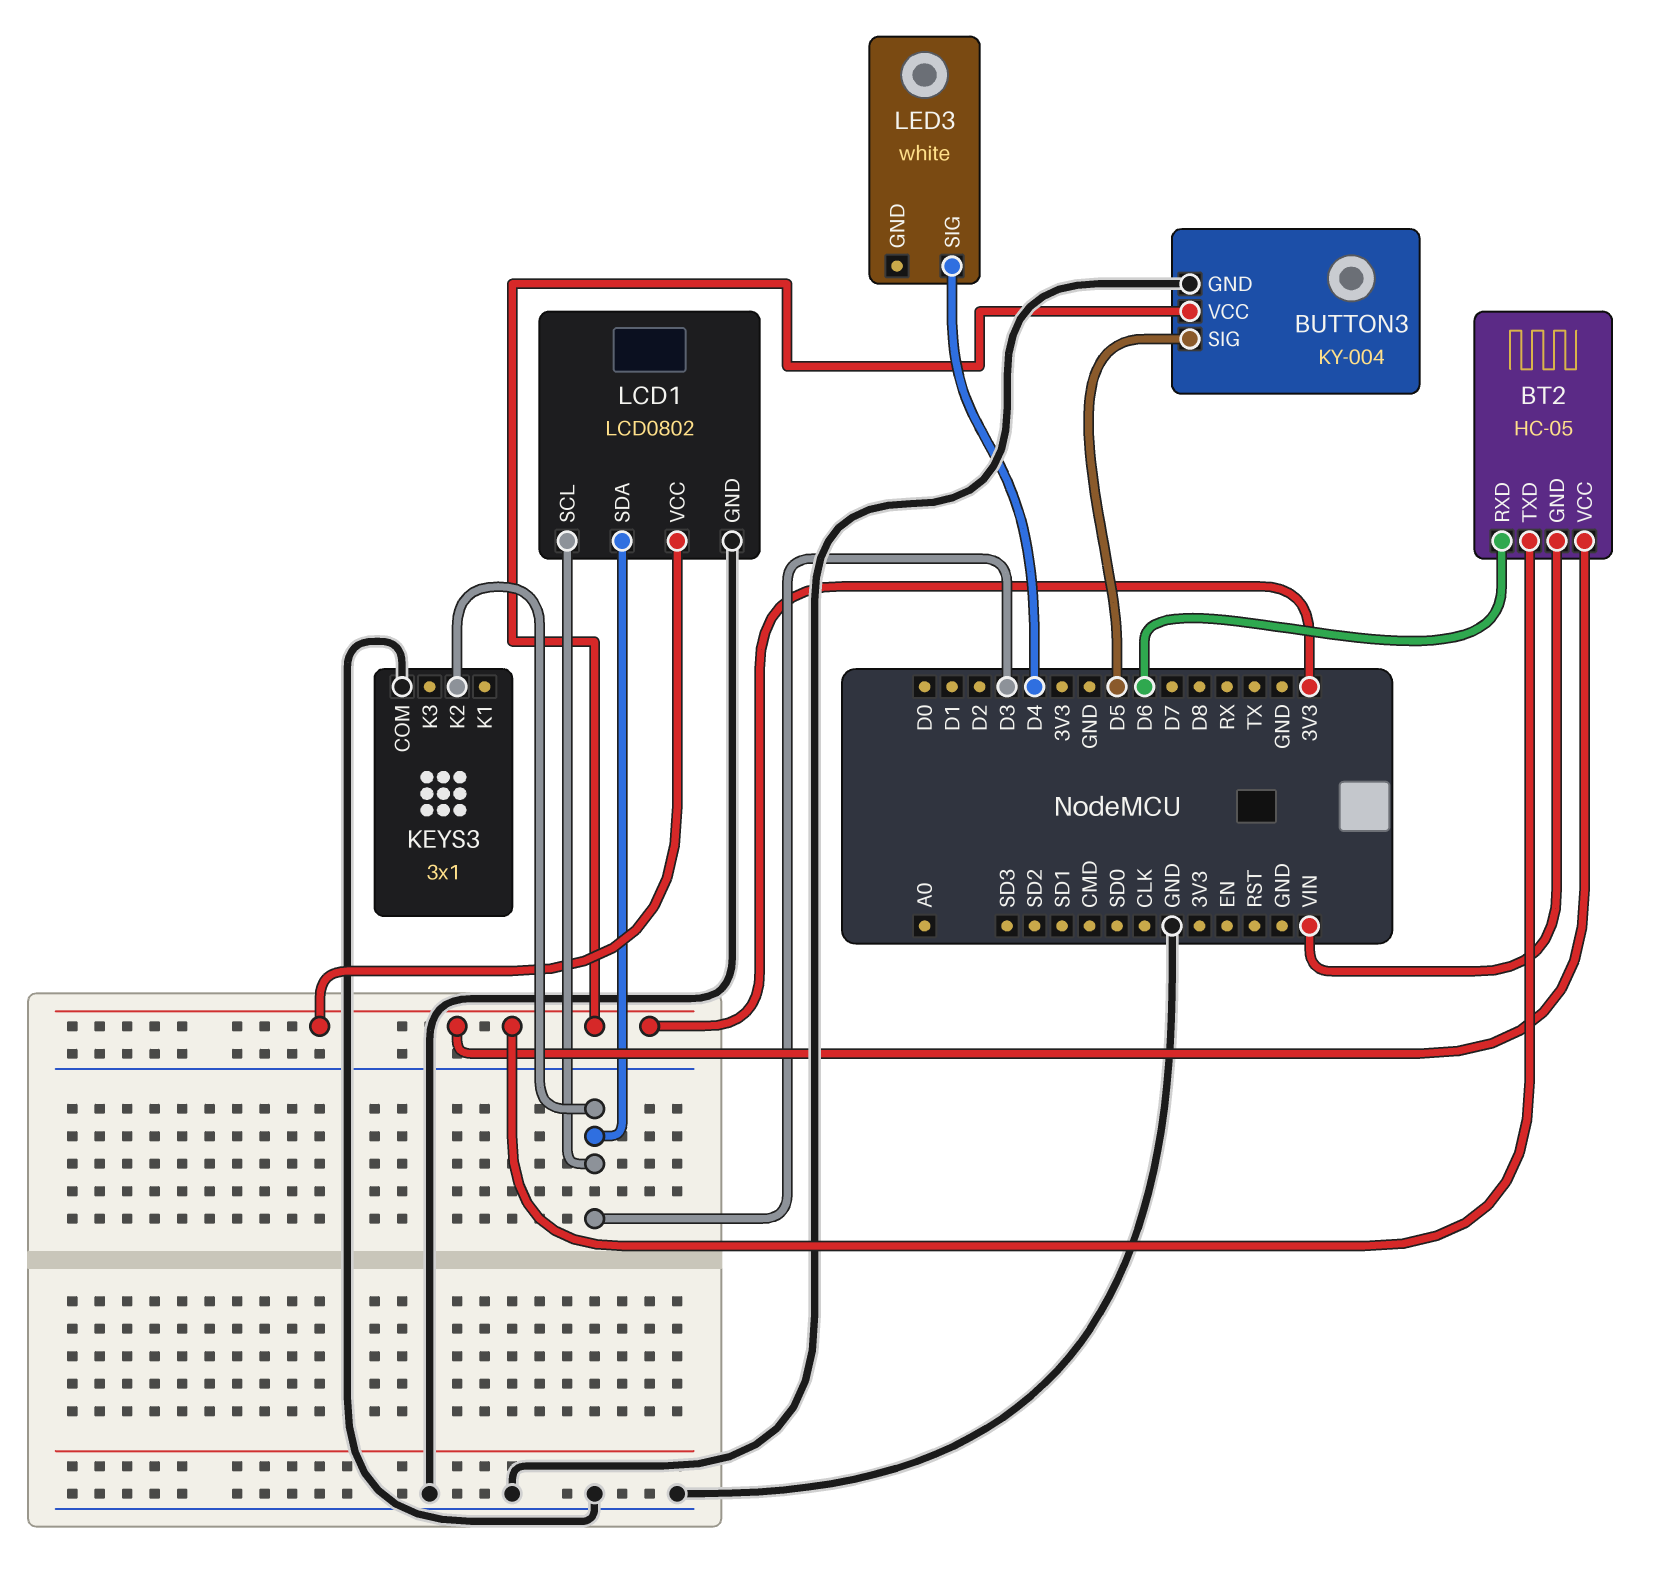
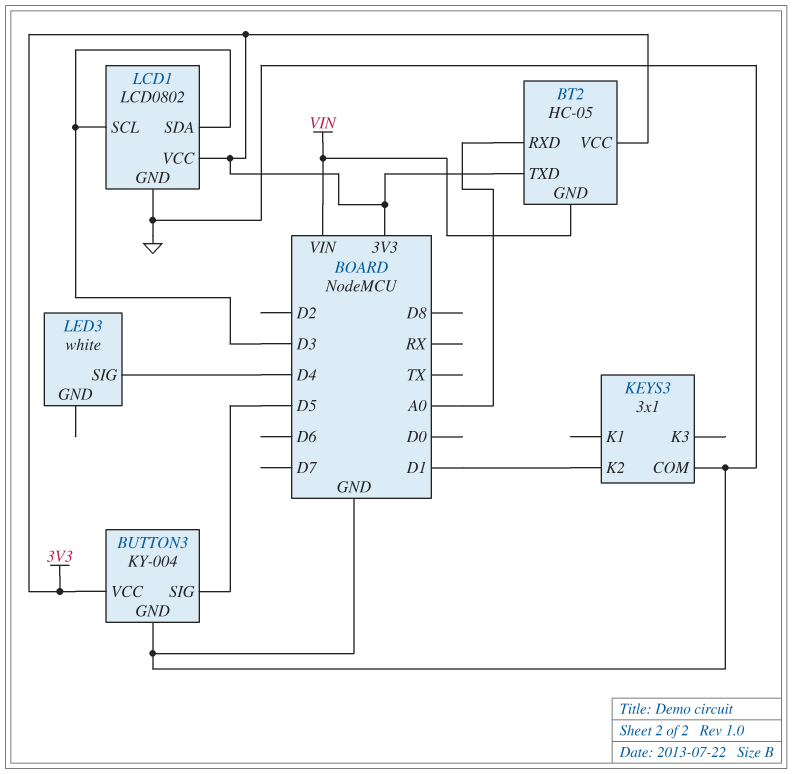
BT2 pin RXD: D6 -> A0
KEYS3 pin K2: D3 -> D1

